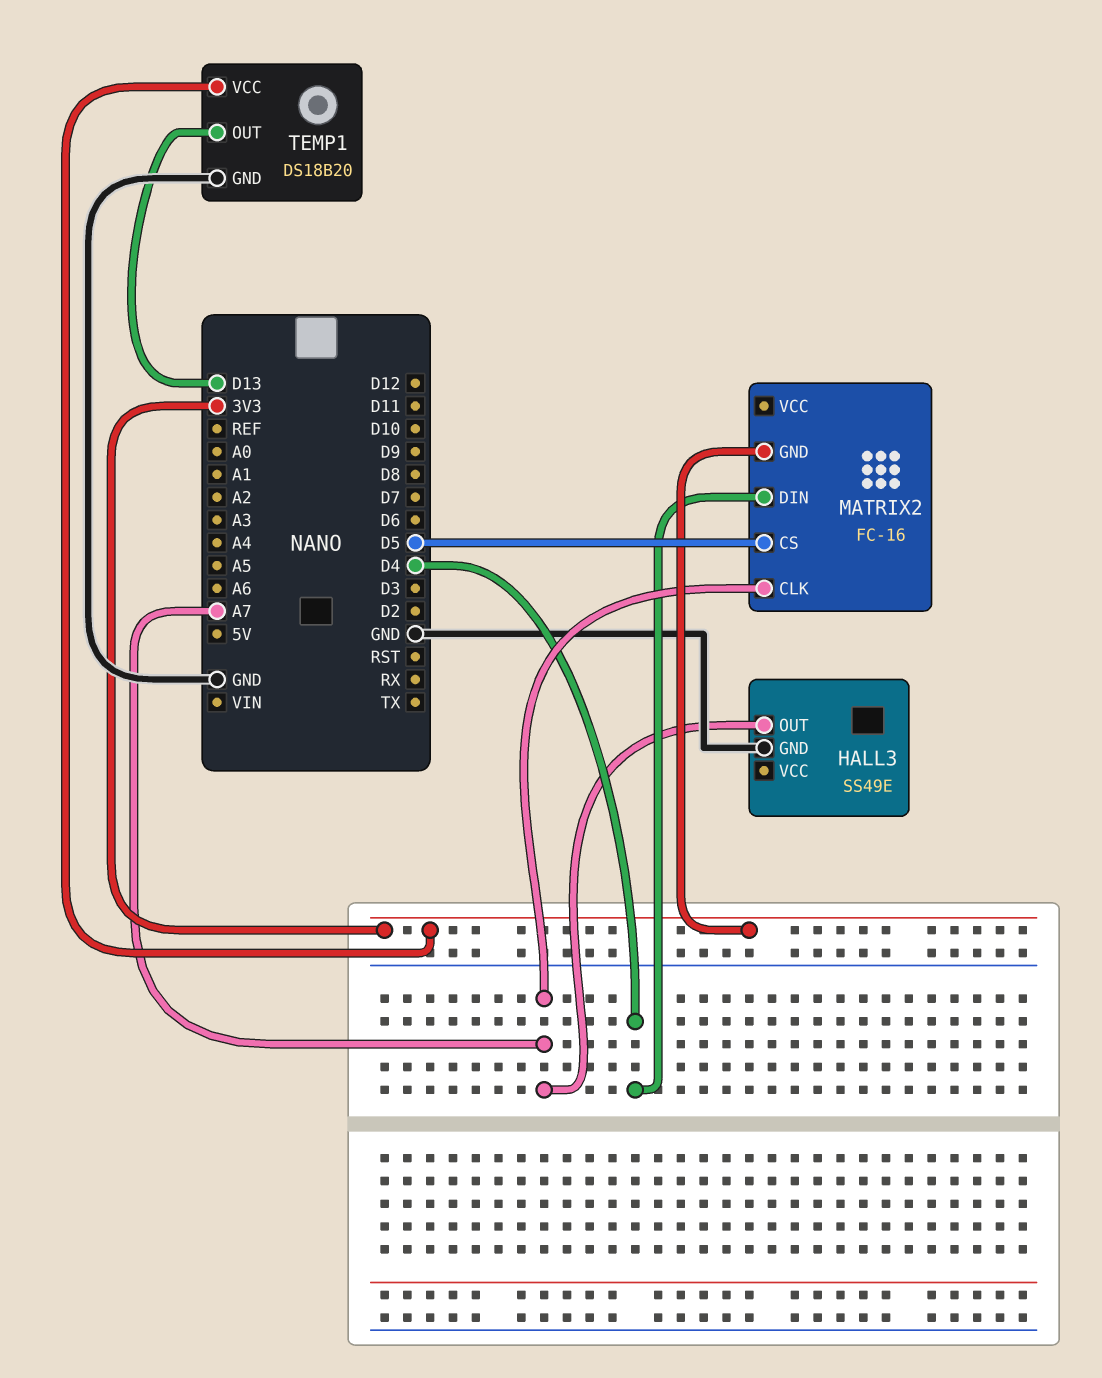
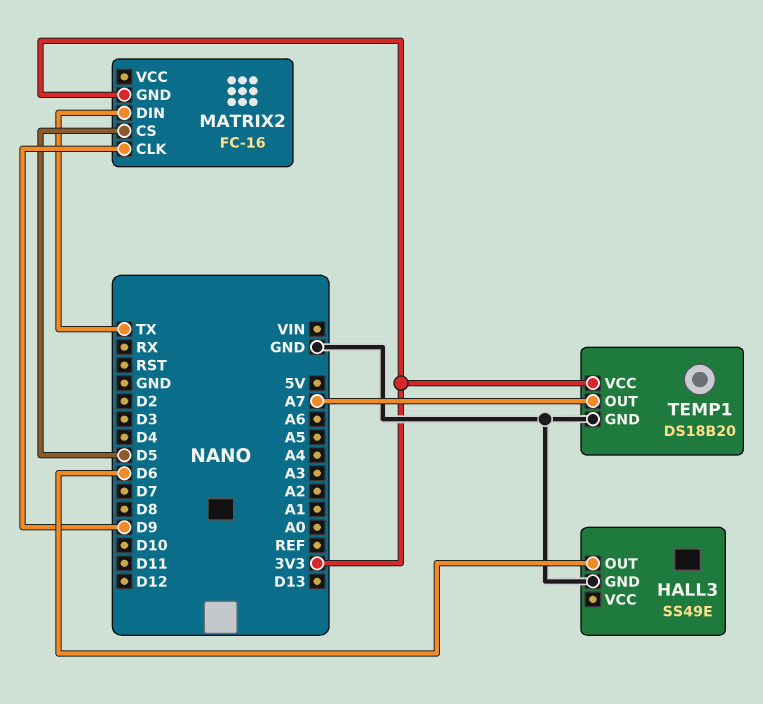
HALL3 pin OUT: A7 -> D6
MATRIX2 pin CLK: A7 -> D9
MATRIX2 pin DIN: D4 -> TX
TEMP1 pin OUT: D13 -> A7

